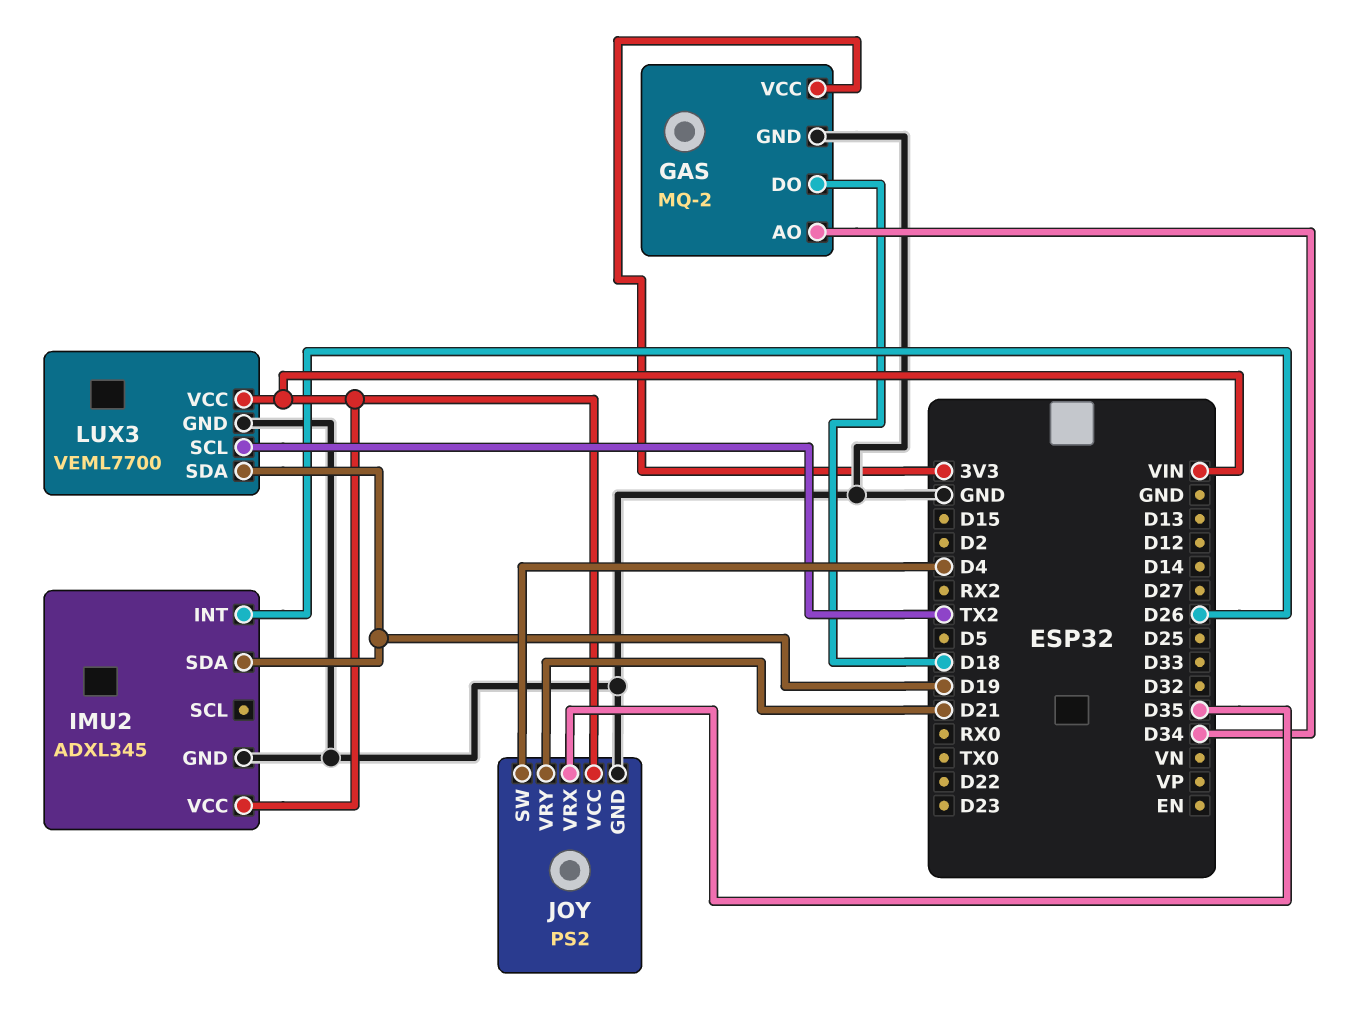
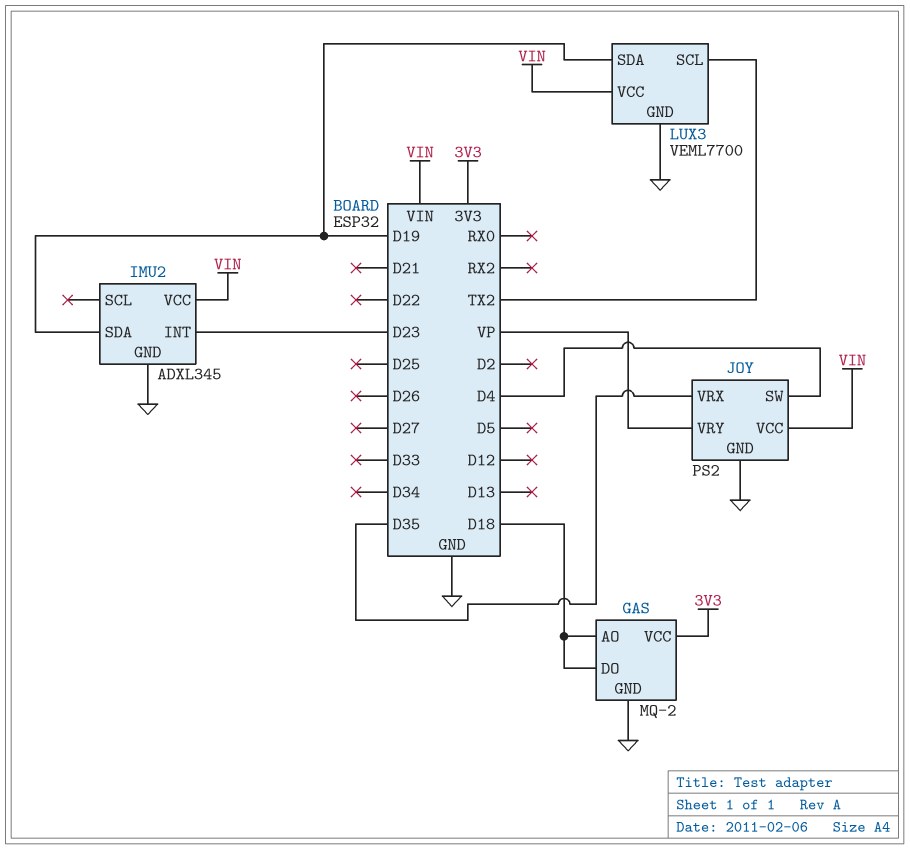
GAS pin AO: D34 -> D18
IMU2 pin INT: D26 -> D23
JOY pin VRY: D21 -> VP

